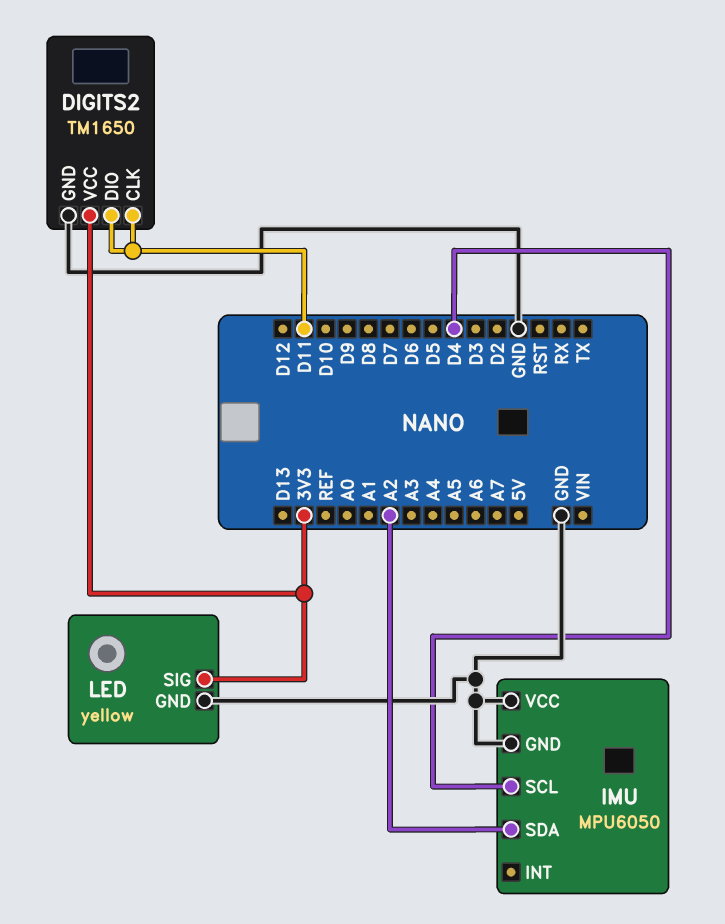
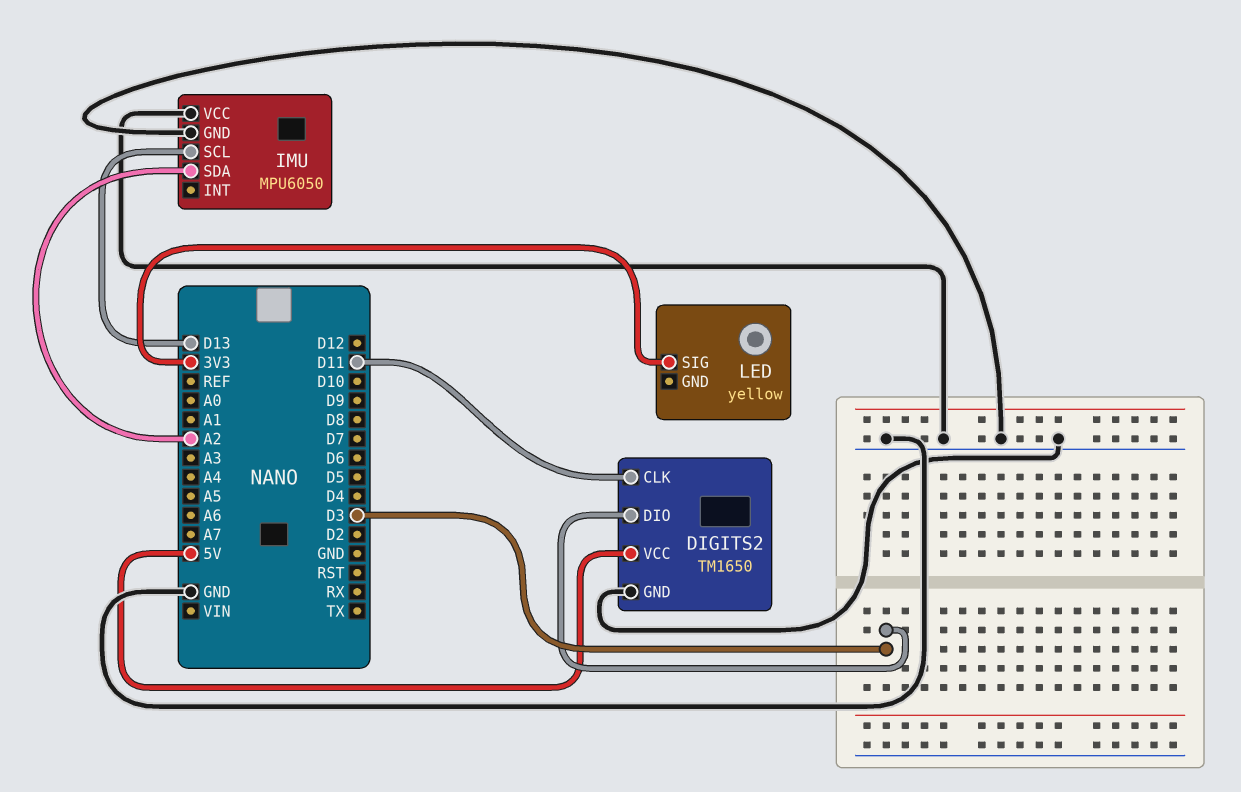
DIGITS2 pin DIO: D11 -> D3
DIGITS2 pin VCC: 3V3 -> 5V
IMU pin SCL: D4 -> D13
LED pin GND: GND -> none

